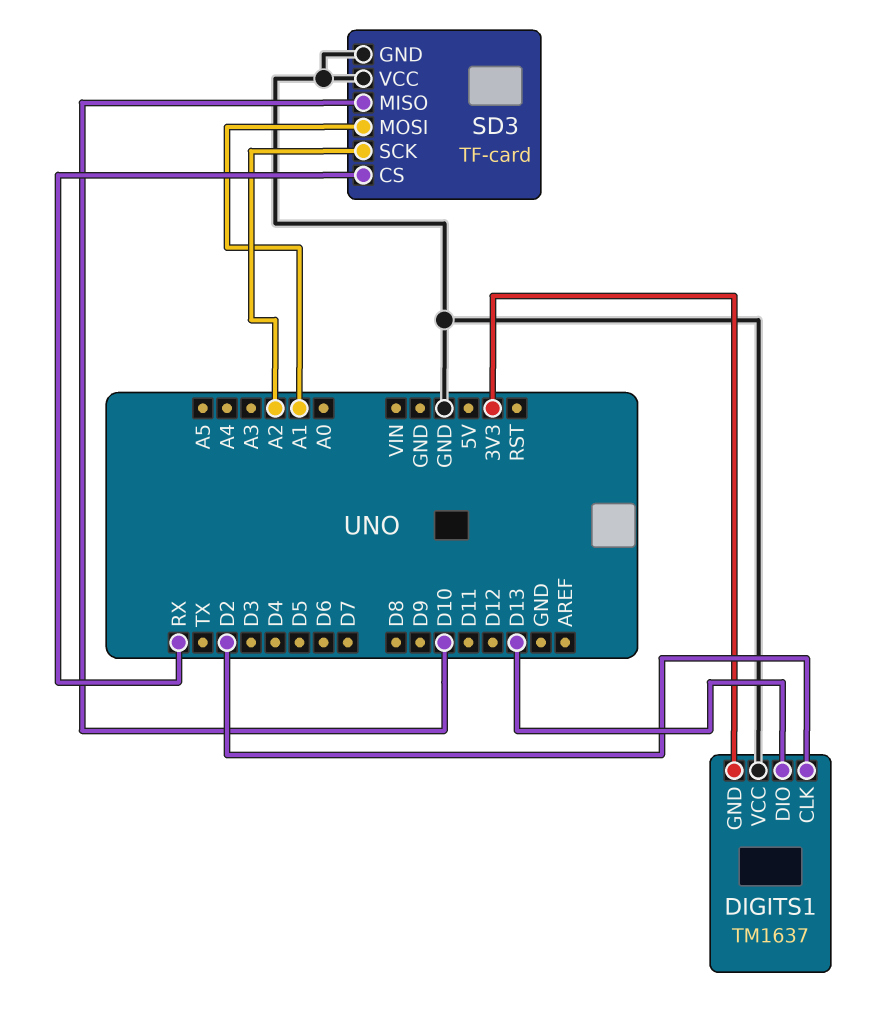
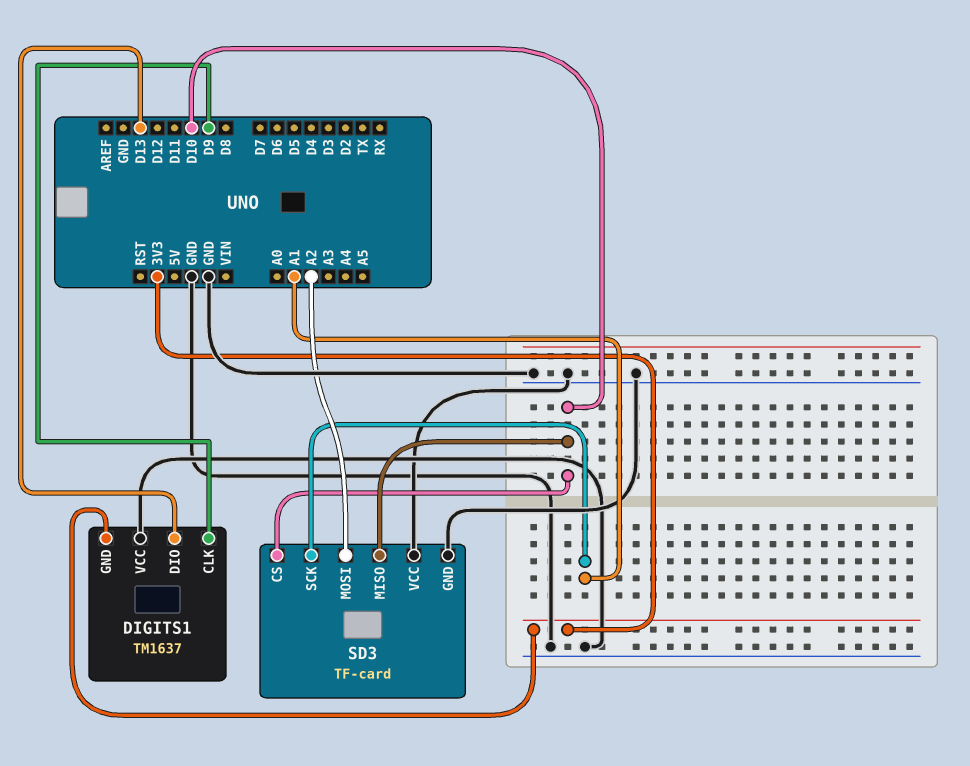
DIGITS1 pin CLK: D2 -> D9
SD3 pin CS: RX -> D10
SD3 pin MOSI: A1 -> A2
SD3 pin SCK: A2 -> A1

